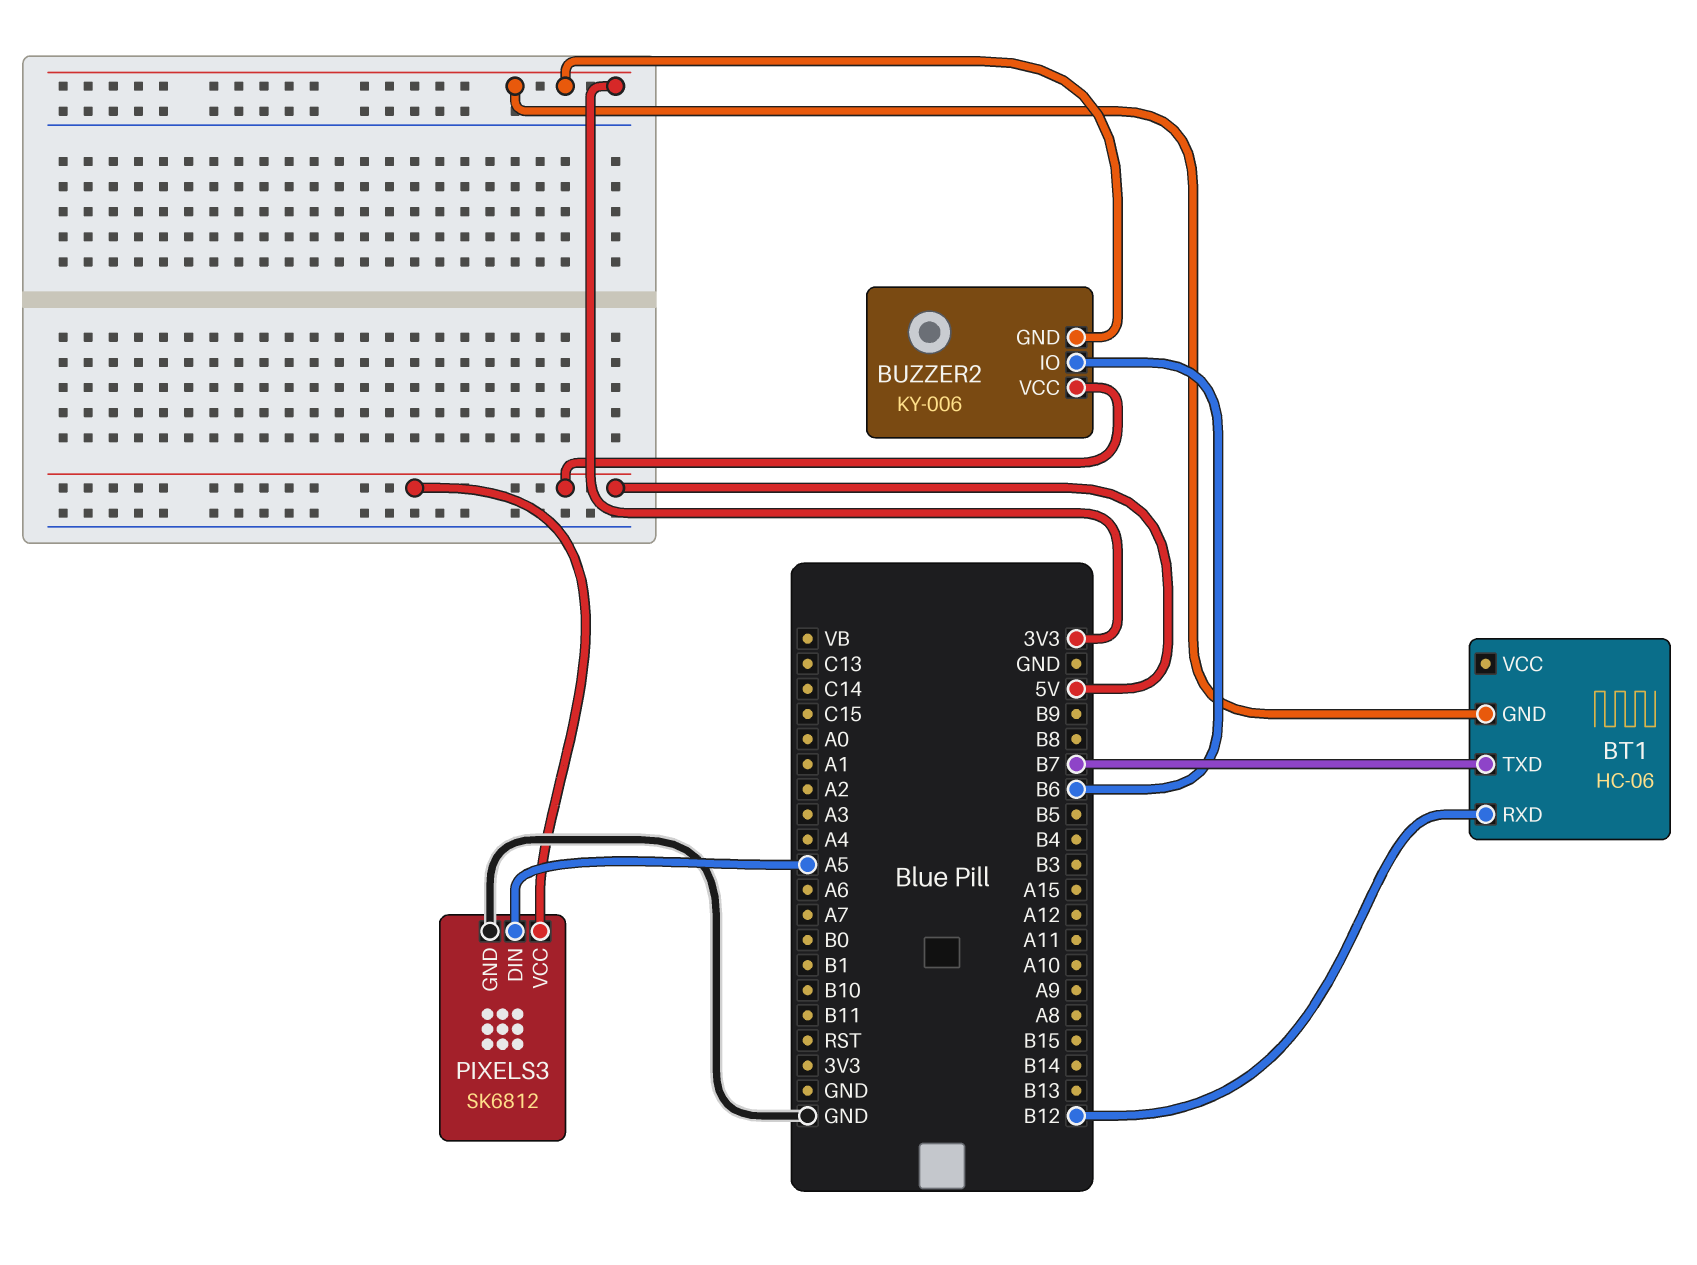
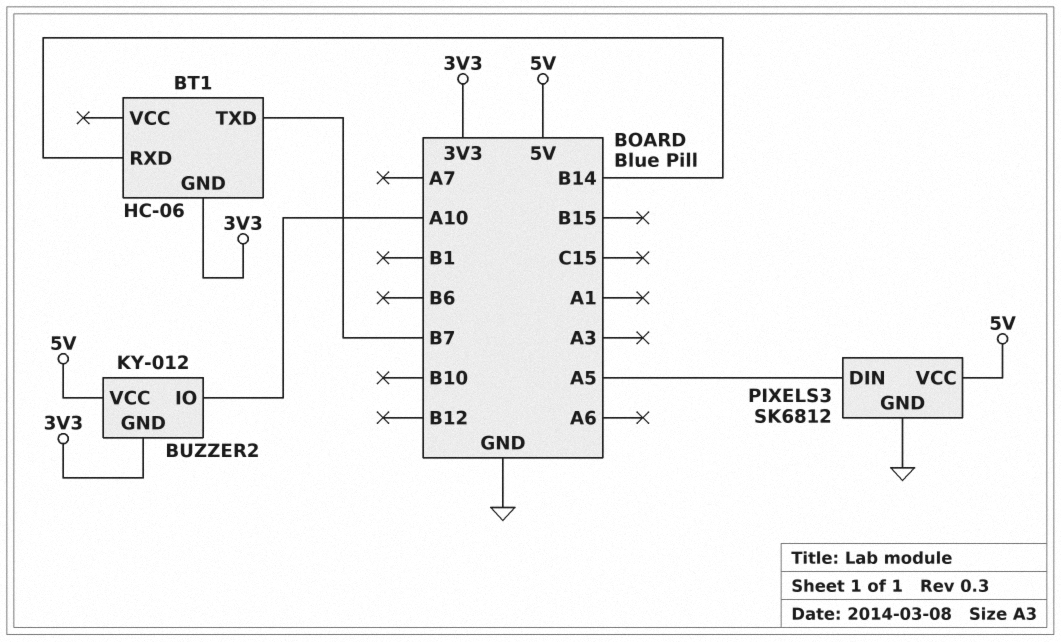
BT1 pin RXD: B12 -> B14
BUZZER2: KY-006 -> KY-012
BUZZER2 pin IO: B6 -> A10

